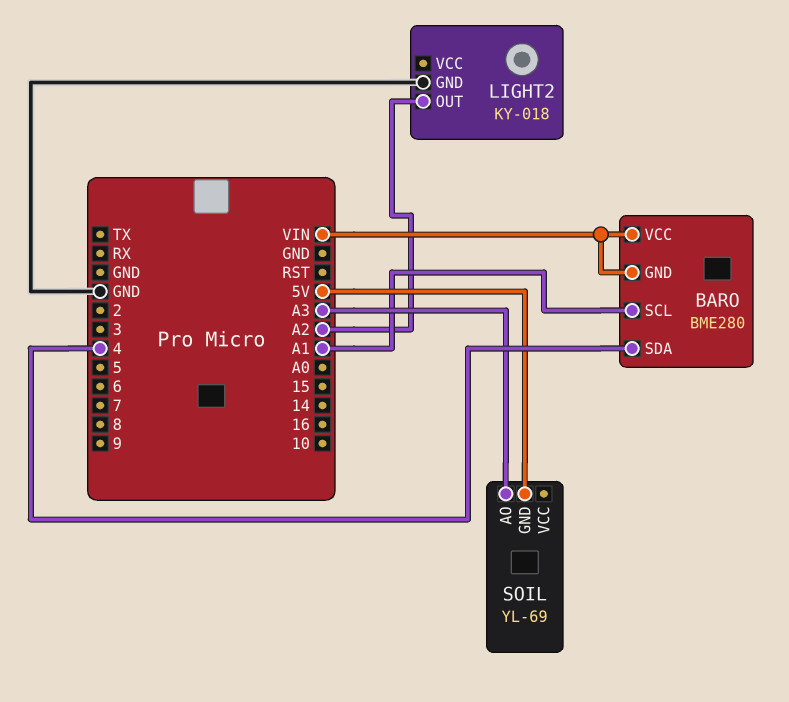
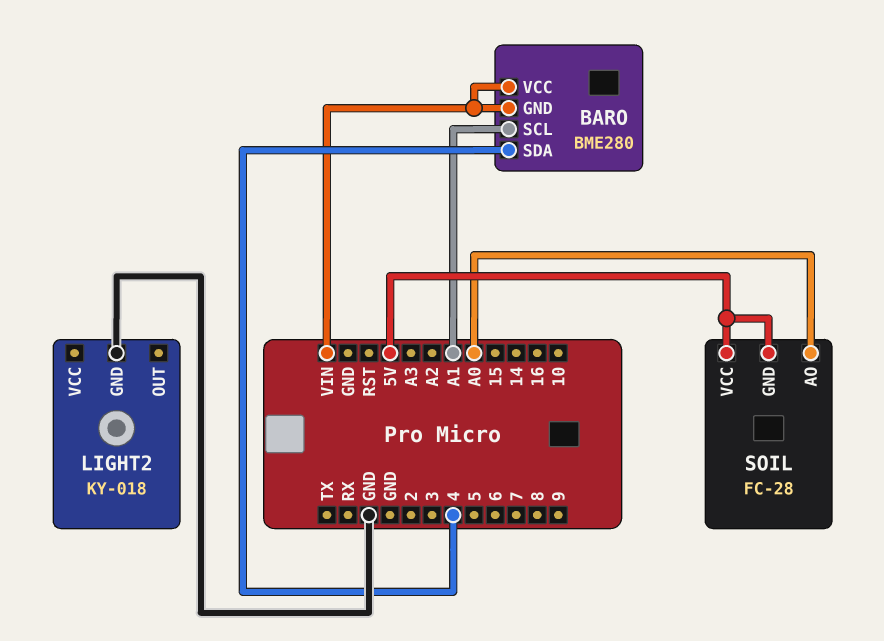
LIGHT2 pin OUT: A2 -> none
SOIL: YL-69 -> FC-28
SOIL pin AO: A3 -> A0
SOIL pin VCC: none -> 5V

